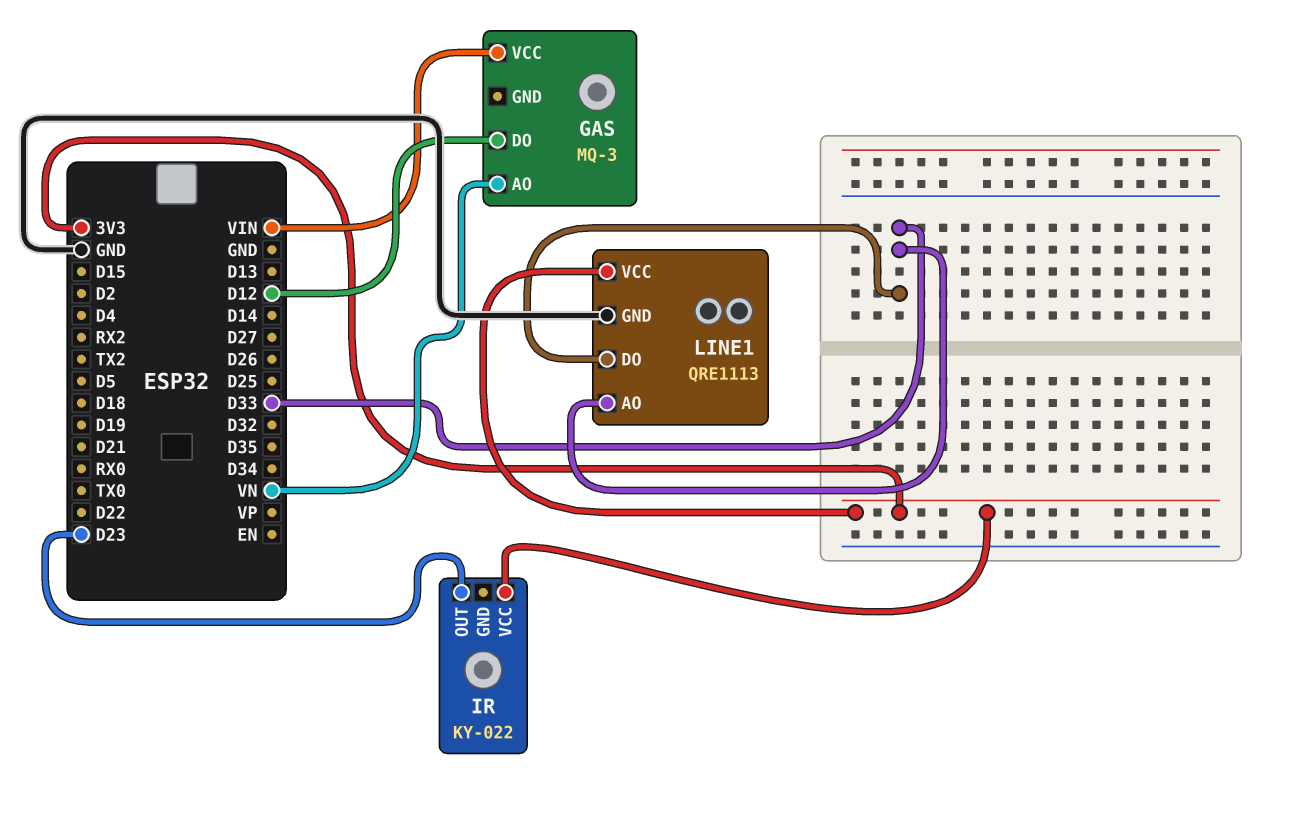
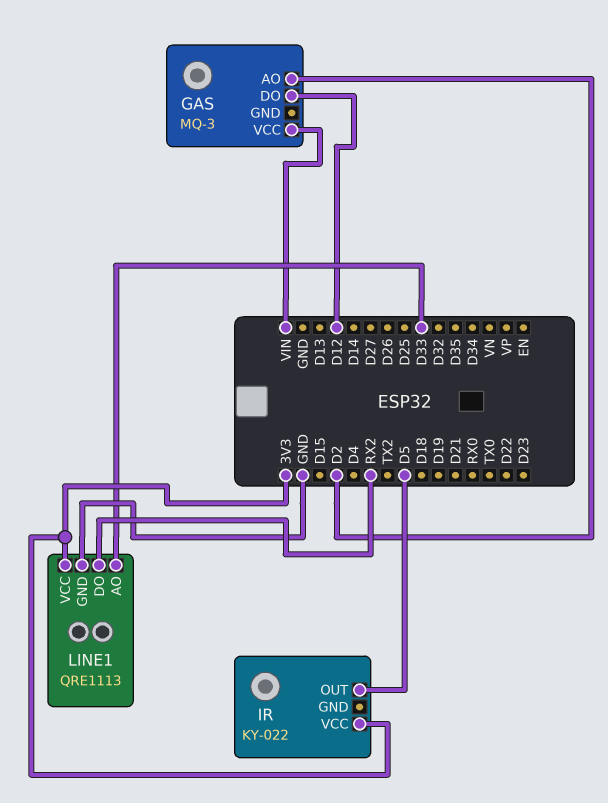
GAS pin AO: VN -> D2
IR pin OUT: D23 -> D5
LINE1 pin DO: D33 -> RX2

